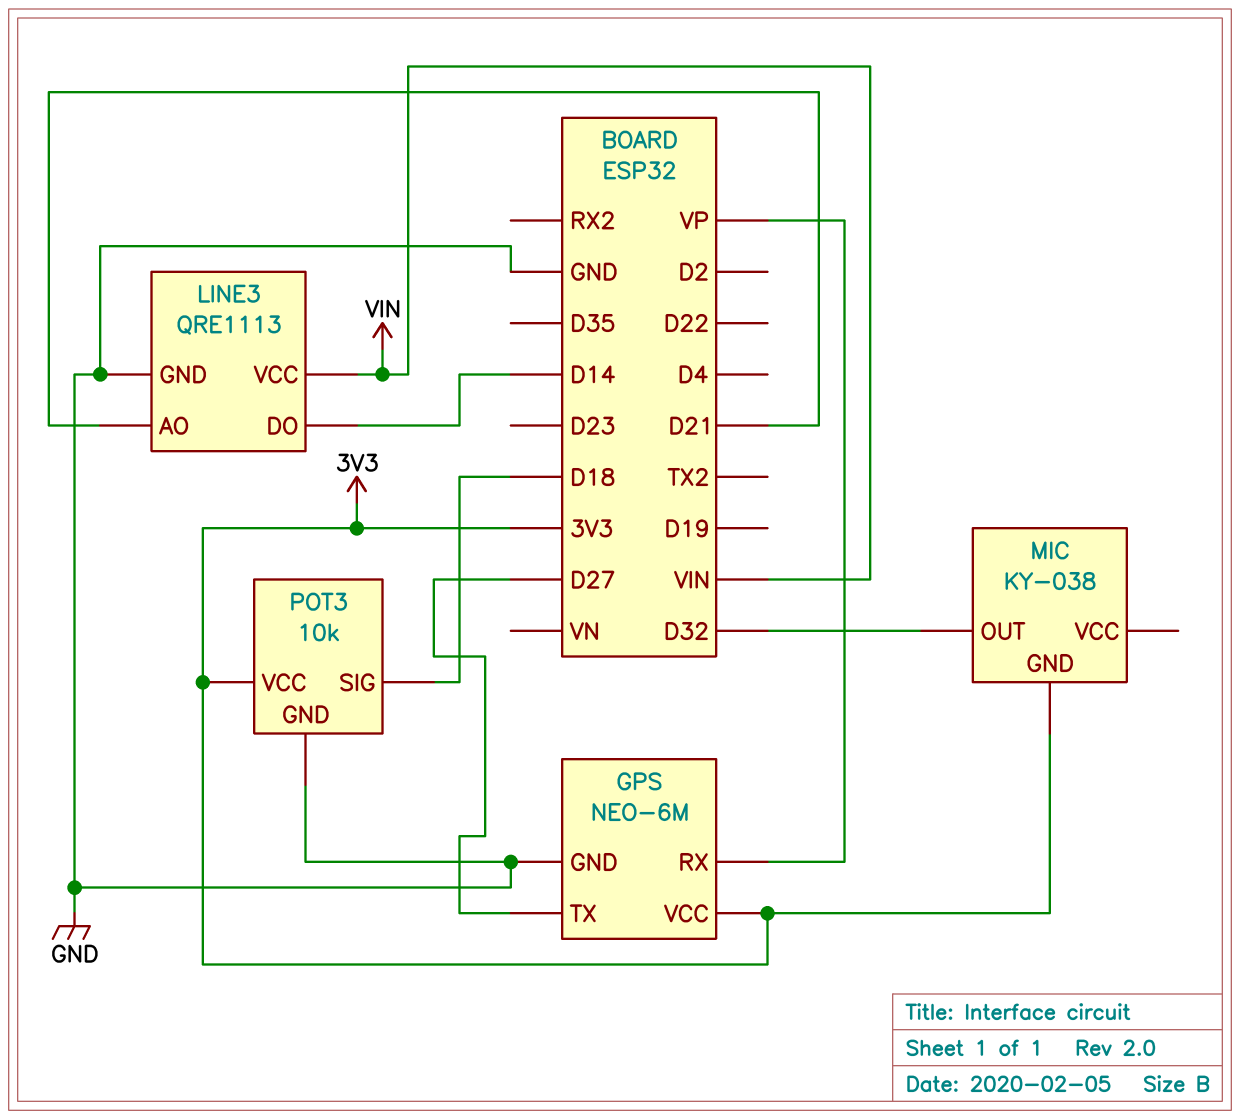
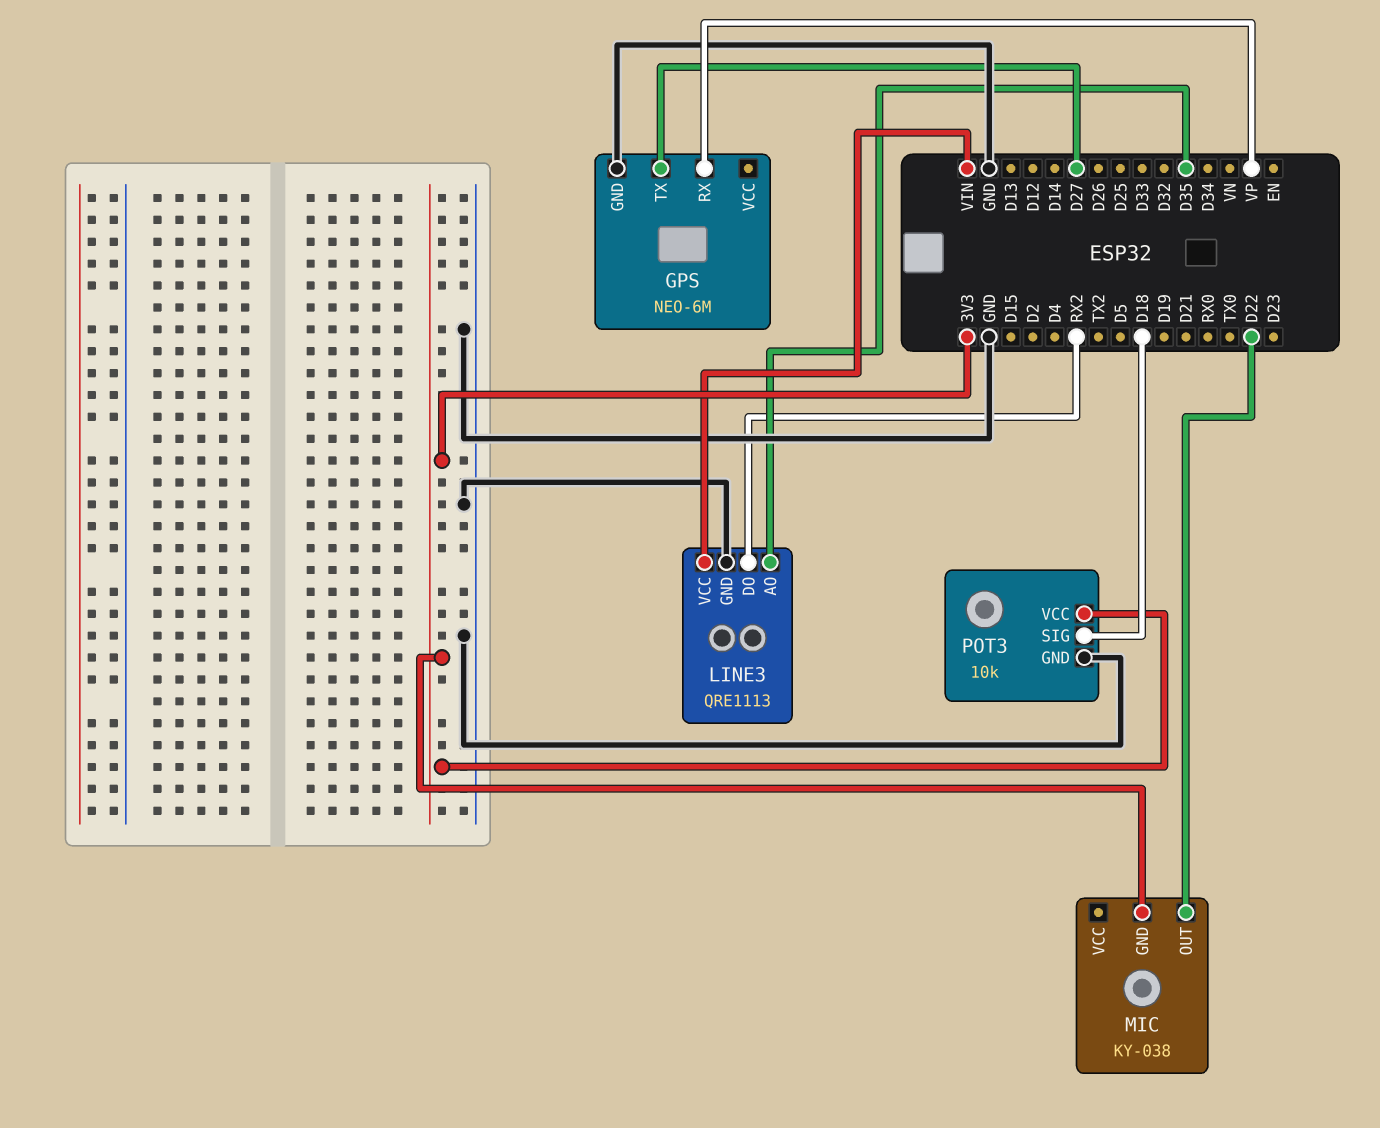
GPS pin VCC: 3V3 -> none
LINE3 pin AO: D21 -> D35
LINE3 pin DO: D14 -> RX2
MIC pin OUT: D32 -> D22

